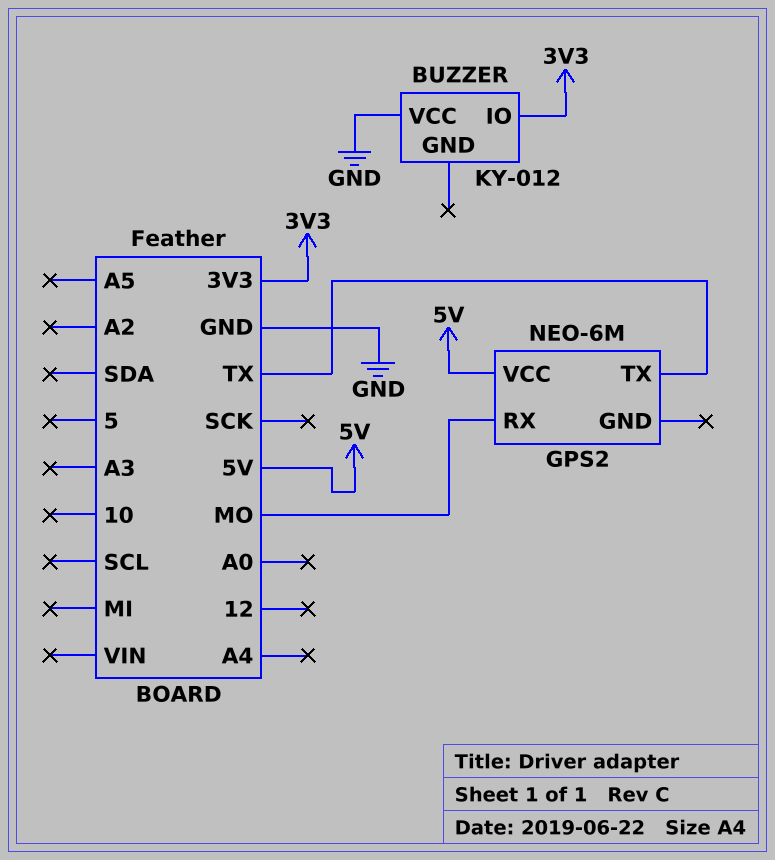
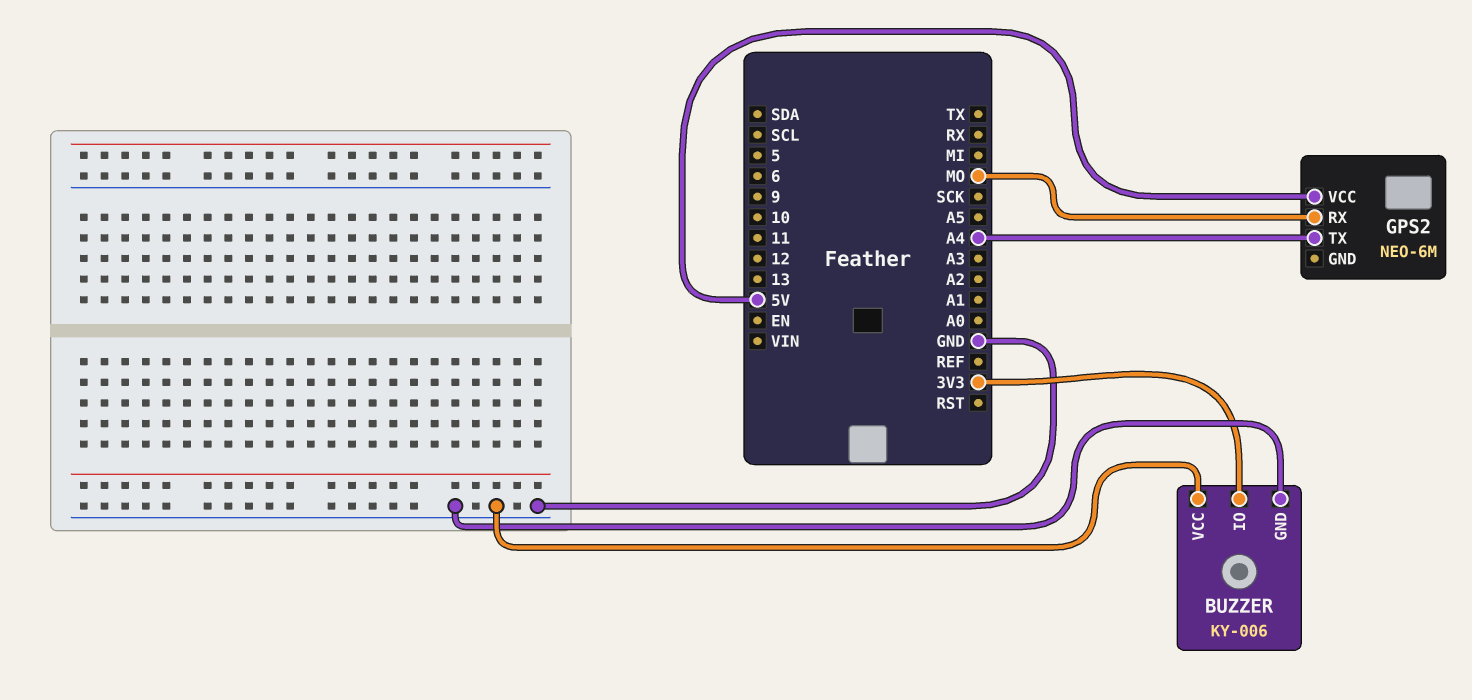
BUZZER: KY-012 -> KY-006
BUZZER pin GND: none -> GND
GPS2 pin TX: TX -> A4

